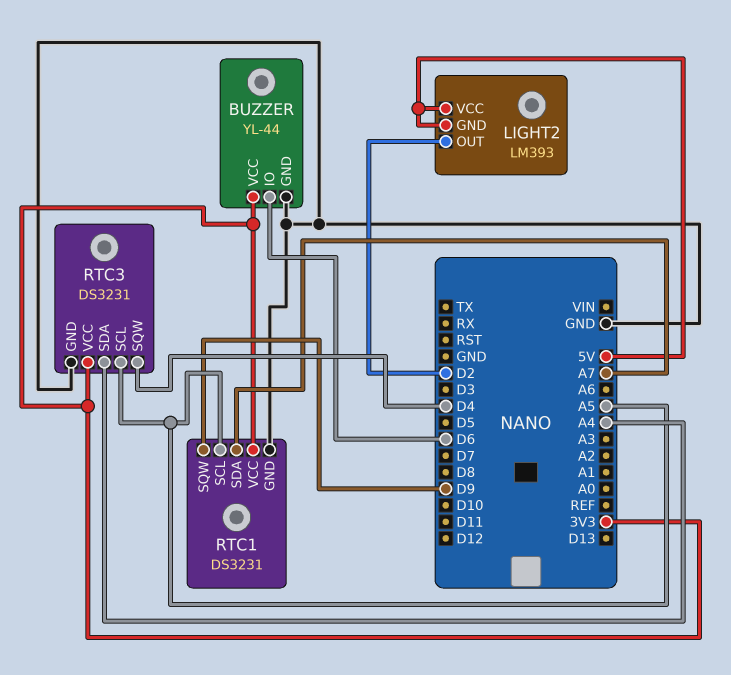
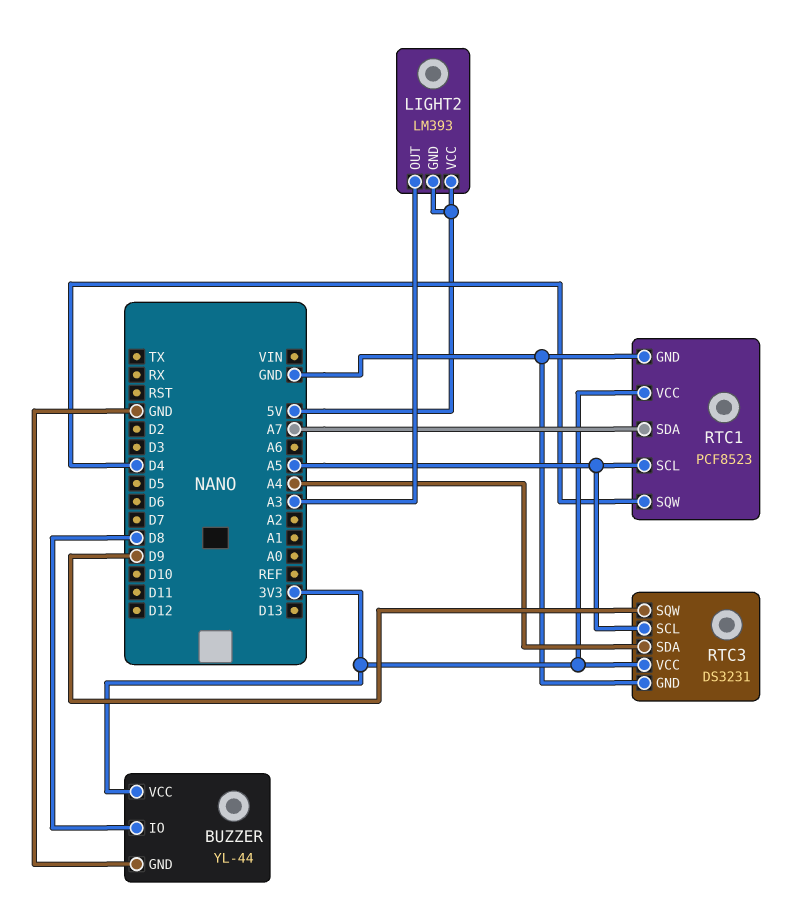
BUZZER pin IO: D6 -> D8
LIGHT2 pin OUT: D2 -> A3
RTC1: DS3231 -> PCF8523
RTC1 pin SQW: D9 -> D4
RTC3 pin SQW: D4 -> D9

